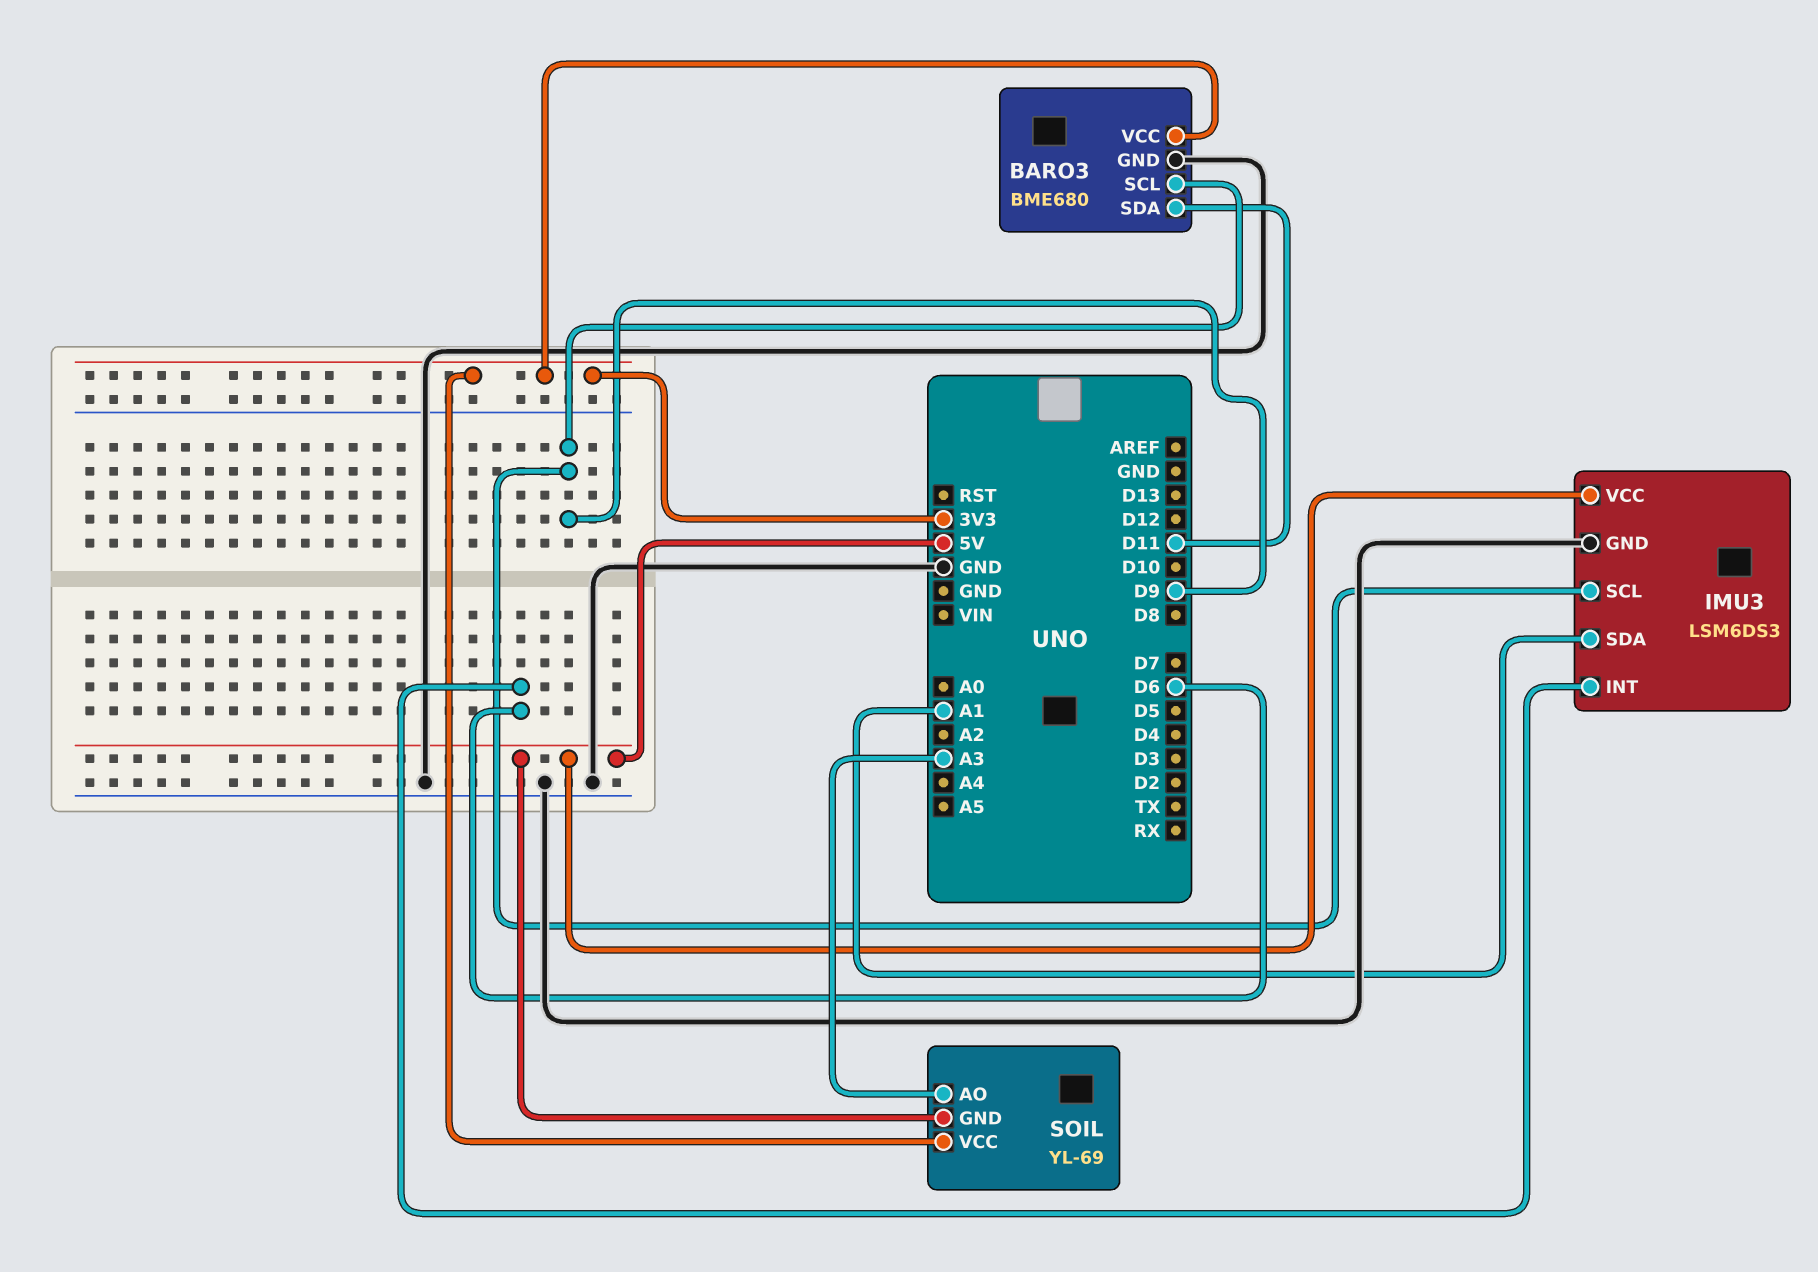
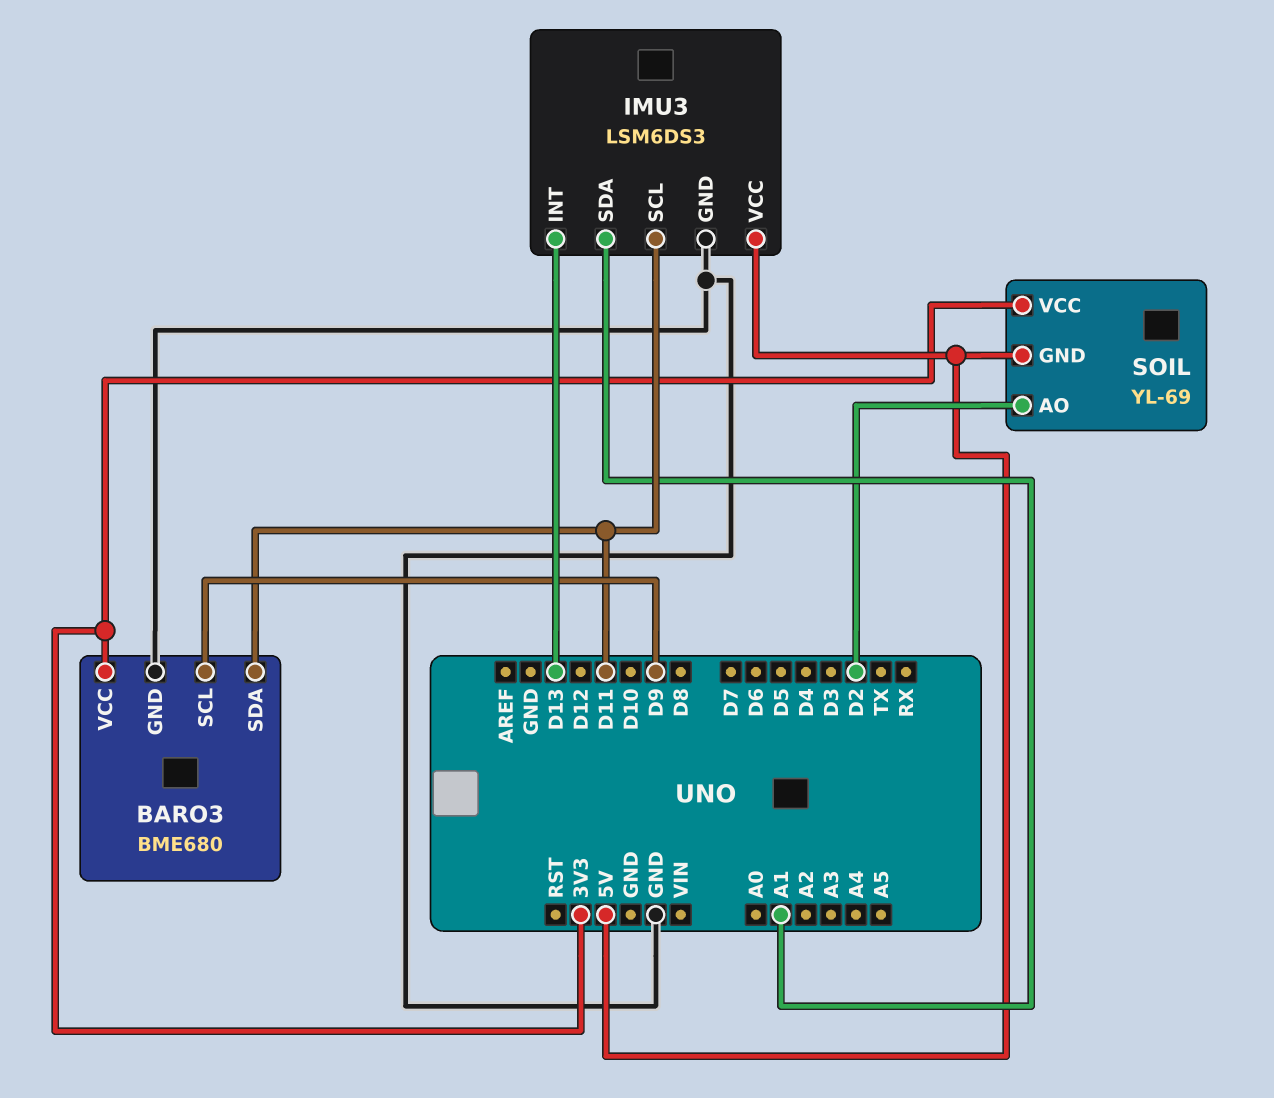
IMU3 pin INT: D6 -> D13
IMU3 pin SCL: D9 -> D11
SOIL pin AO: A3 -> D2

